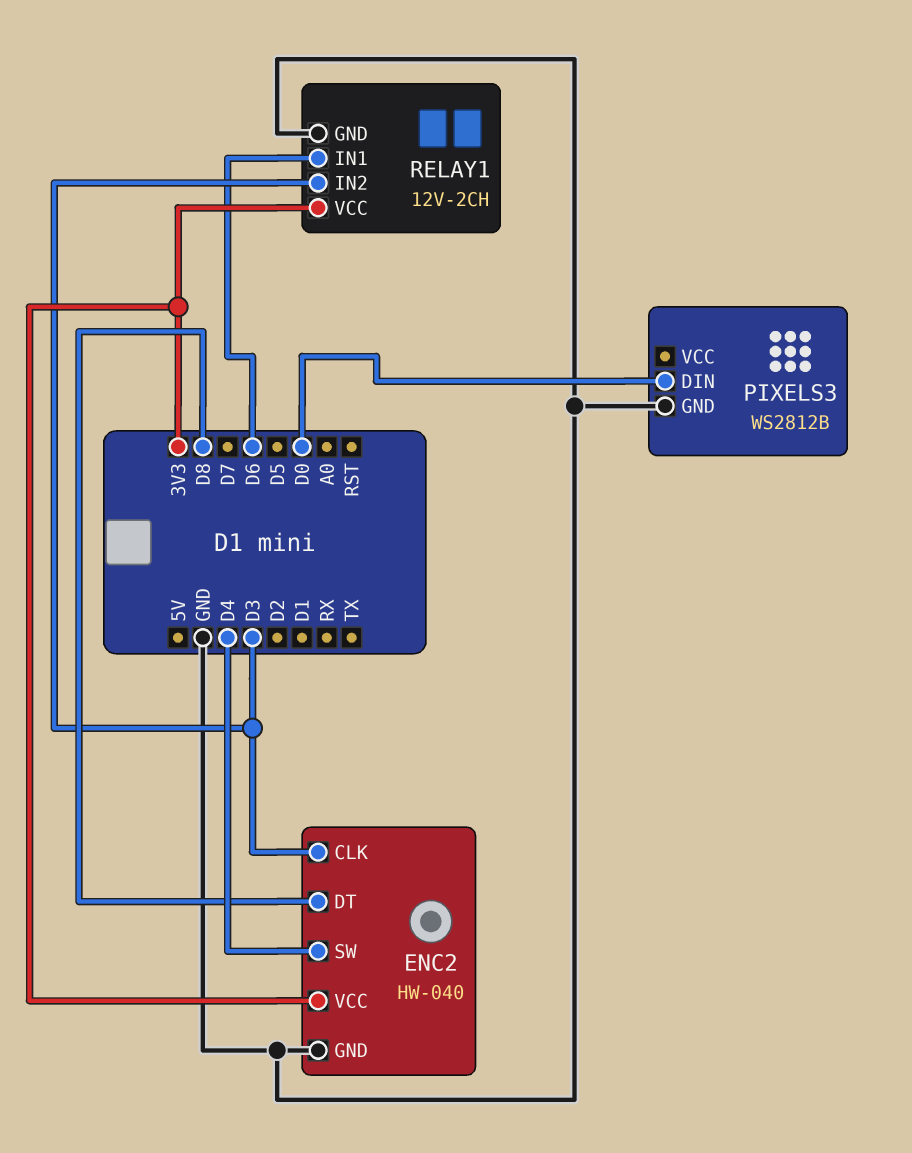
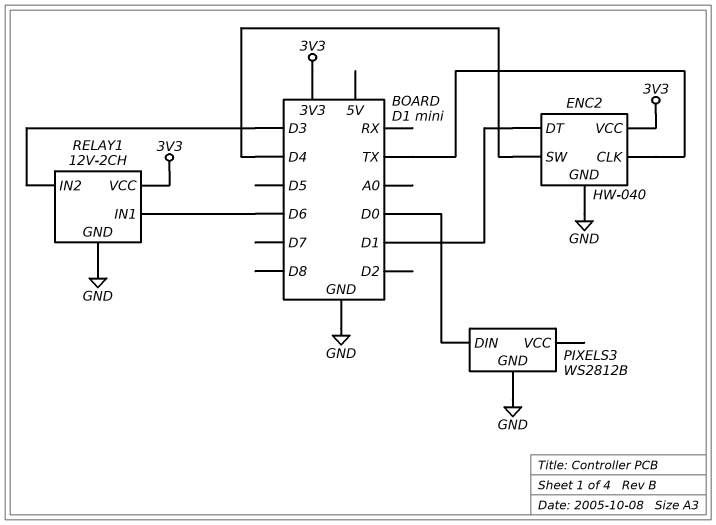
ENC2 pin CLK: D3 -> TX
ENC2 pin DT: D8 -> D1

